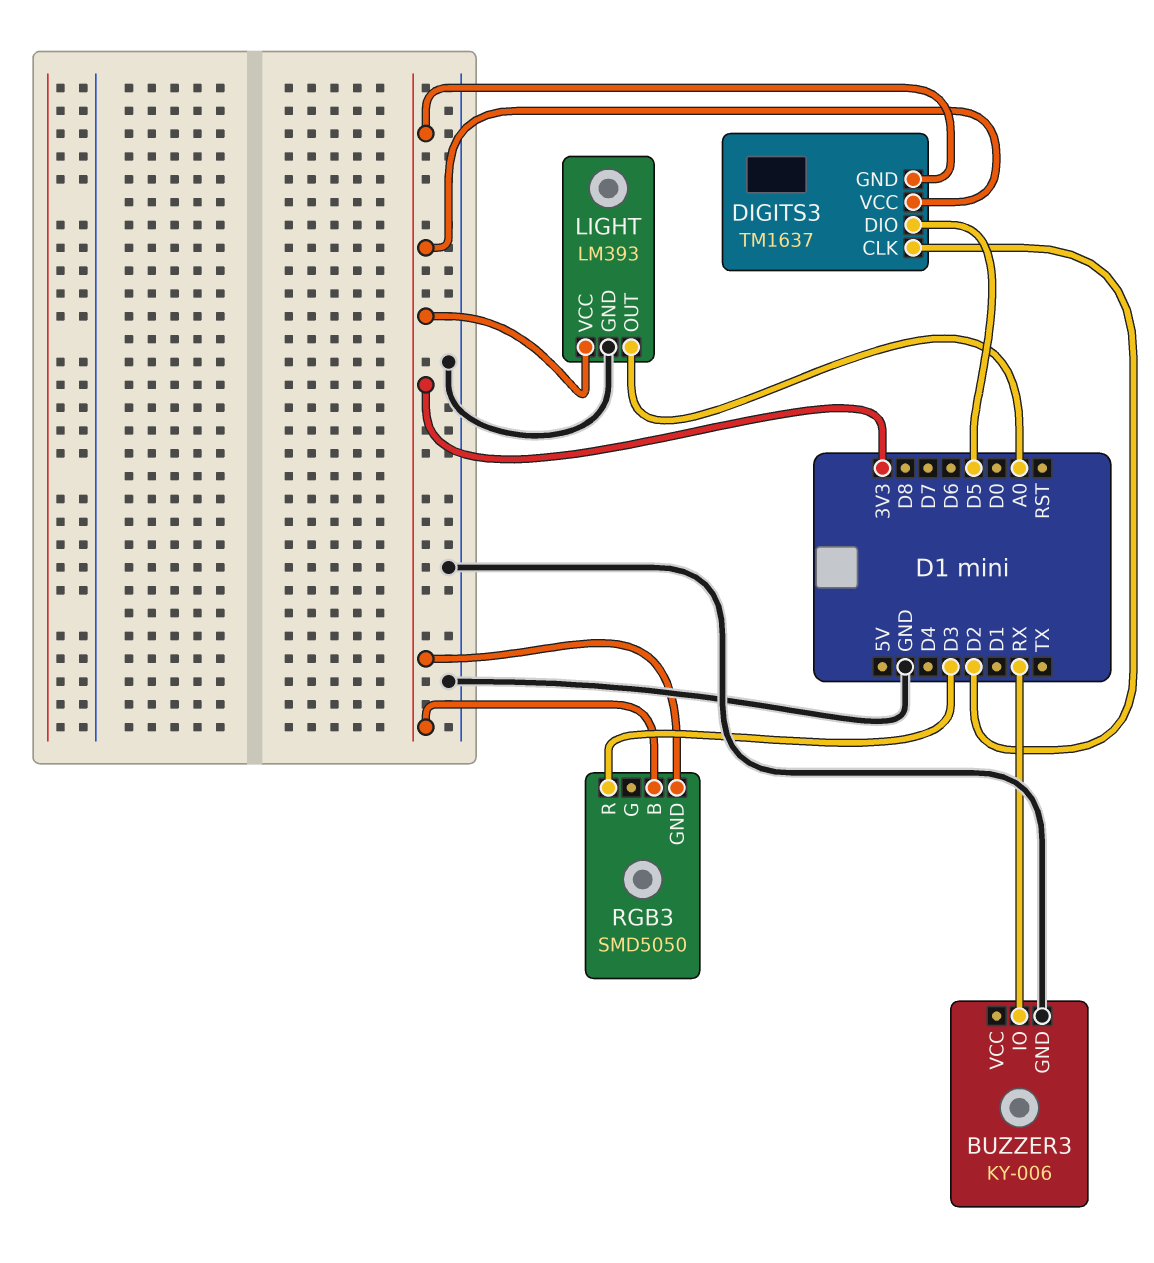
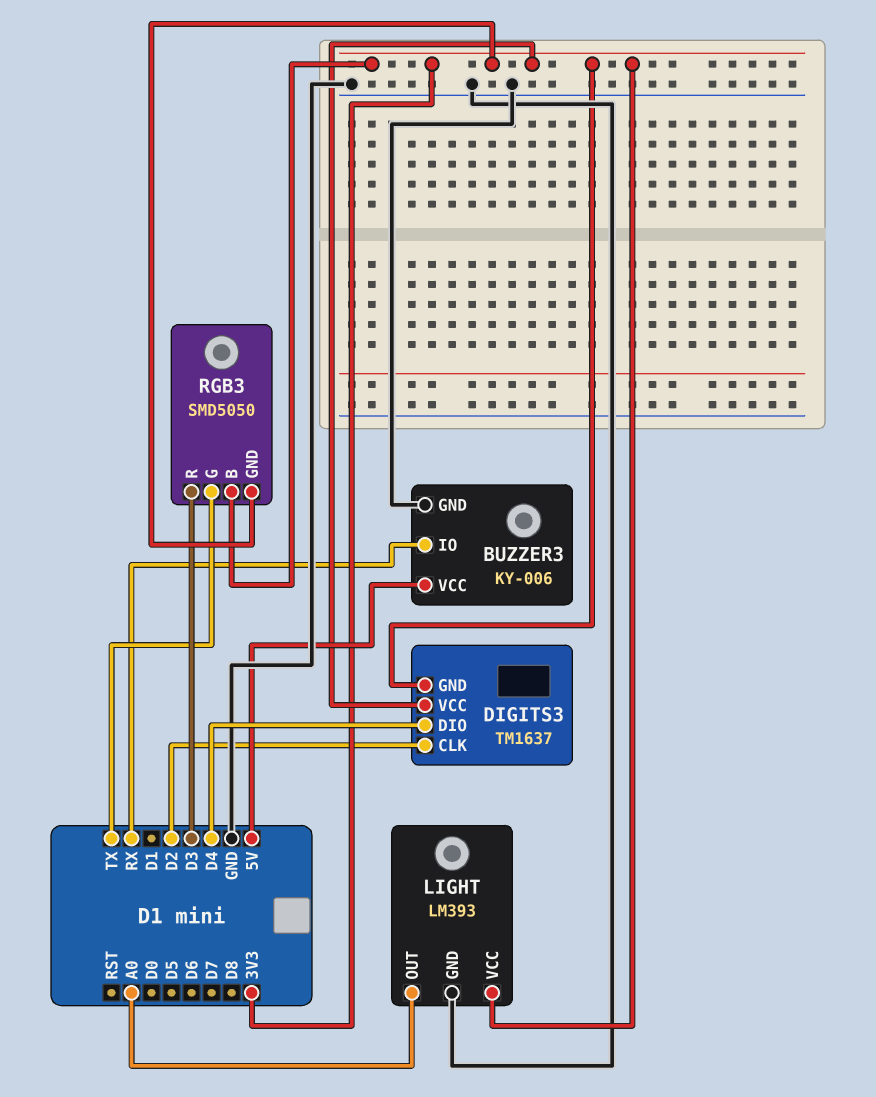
BUZZER3 pin VCC: none -> 5V
DIGITS3 pin DIO: D5 -> D4
RGB3 pin G: none -> TX

